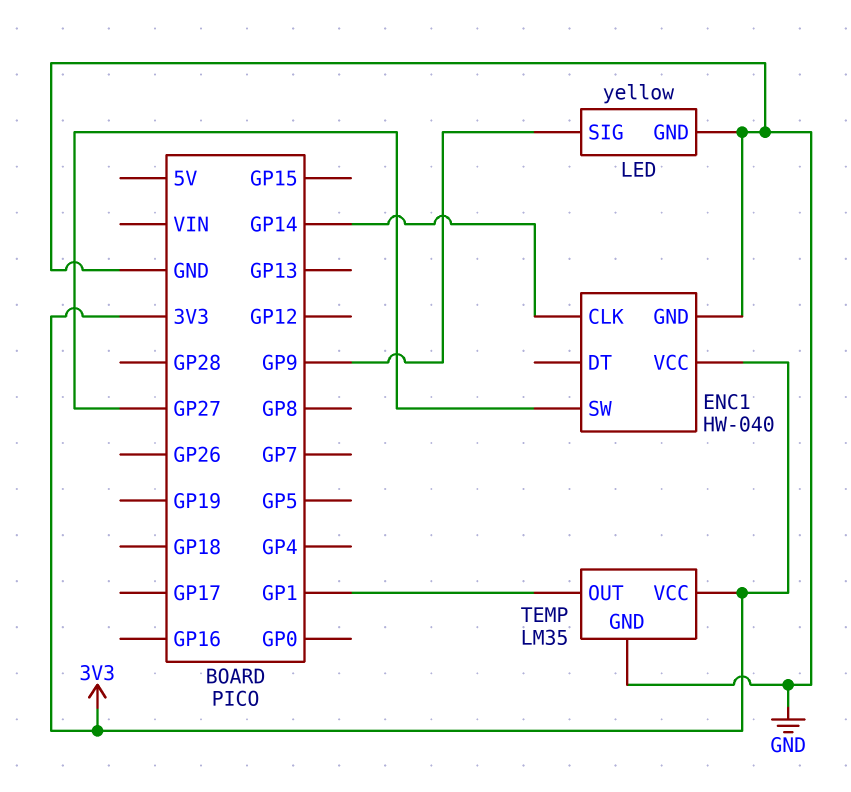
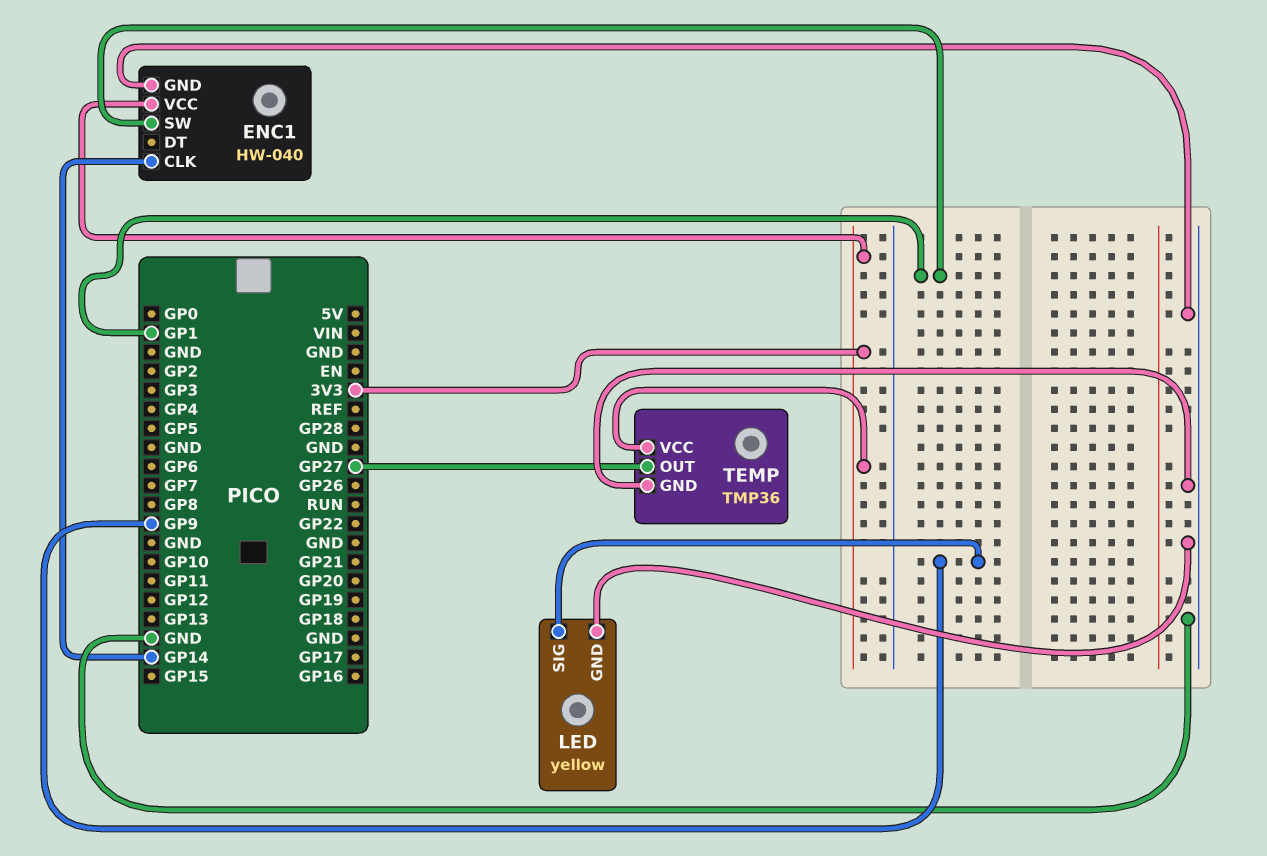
ENC1 pin SW: GP27 -> GP1
TEMP: LM35 -> TMP36
TEMP pin OUT: GP1 -> GP27

